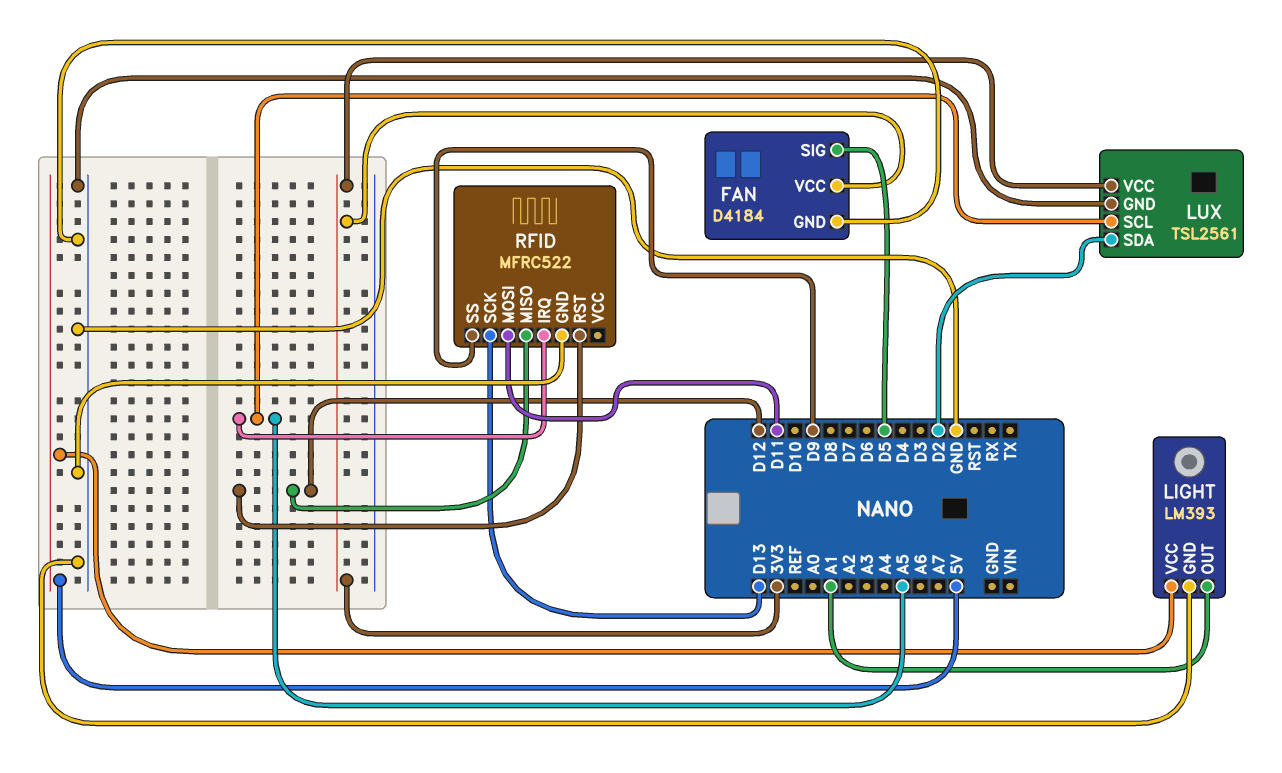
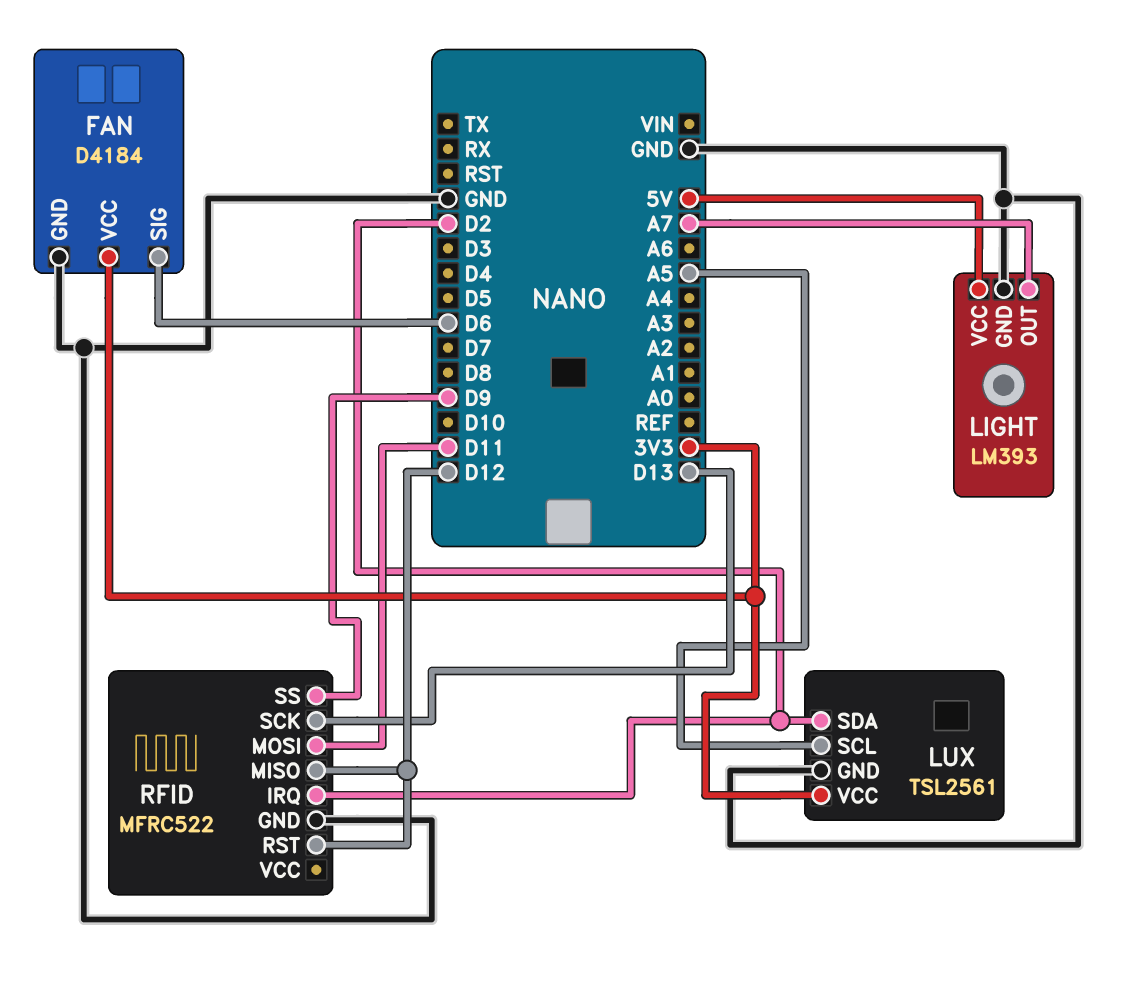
FAN pin SIG: D5 -> D6
LIGHT pin OUT: A1 -> A7
RFID pin IRQ: A5 -> D2

